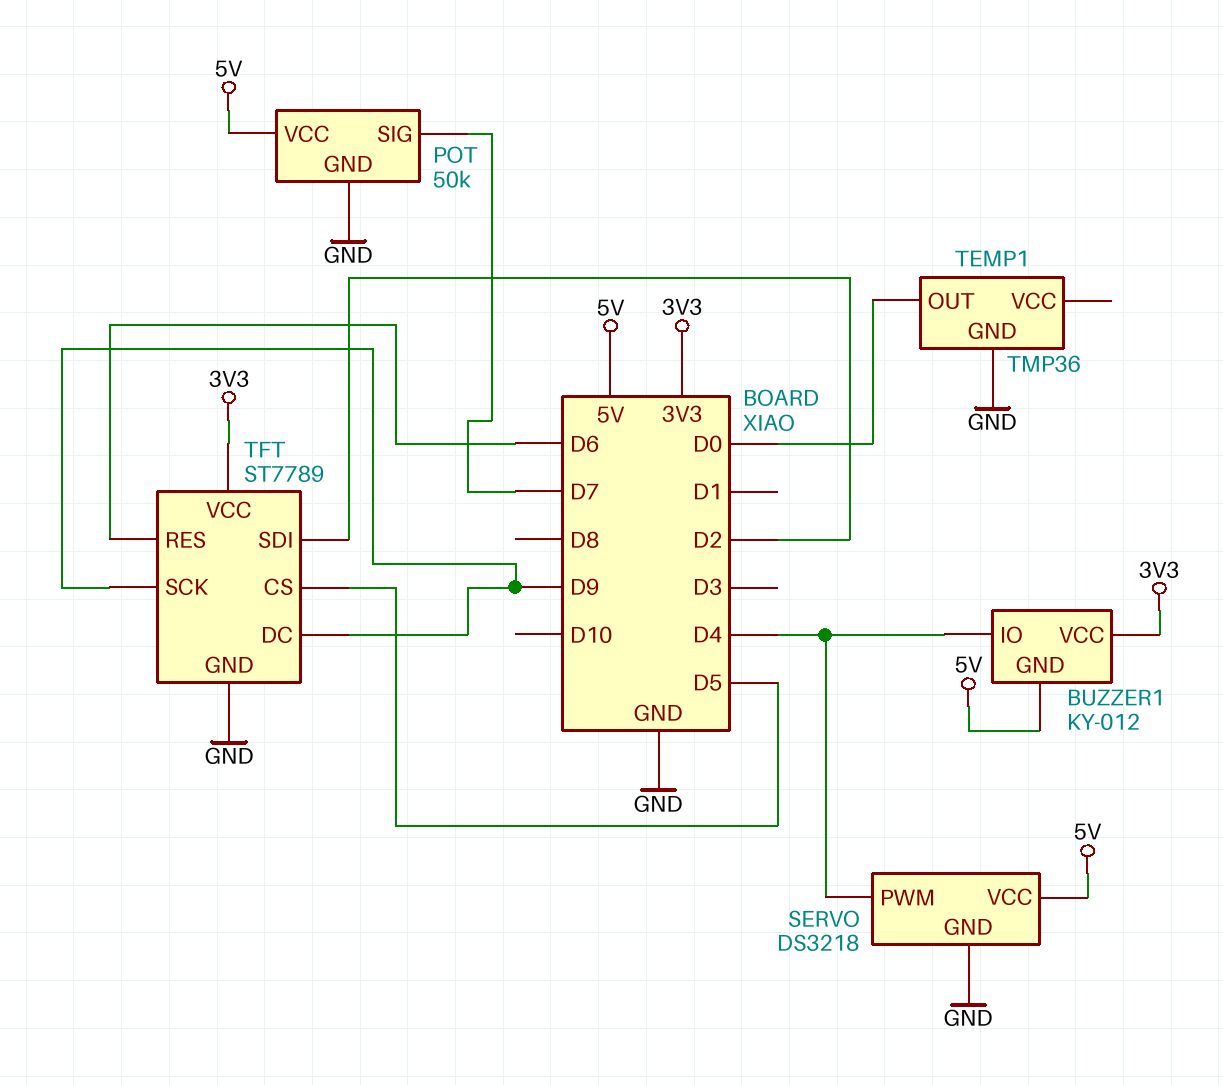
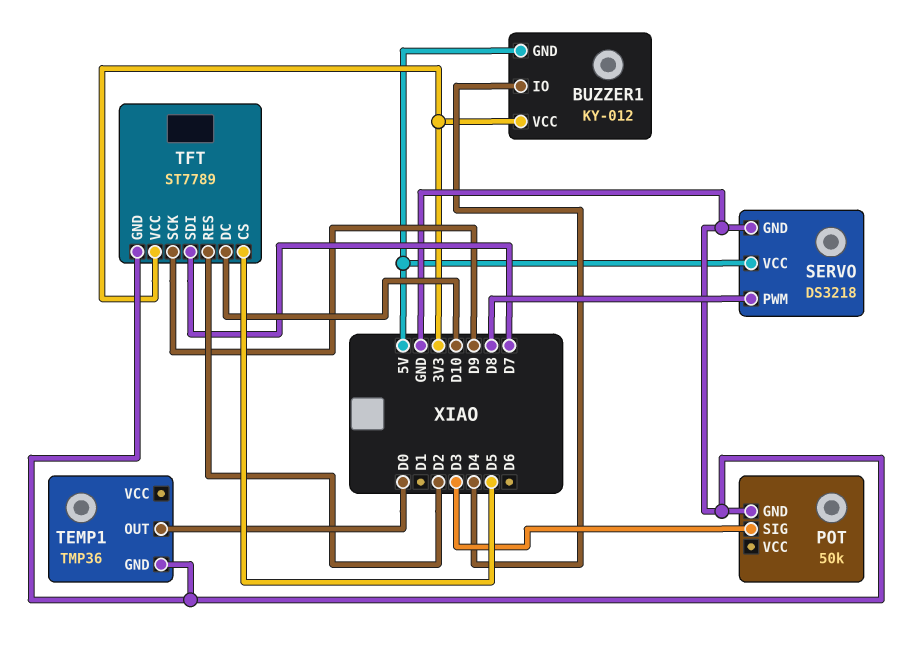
POT pin SIG: D7 -> D3
POT pin VCC: 5V -> none
SERVO pin PWM: D4 -> D8
TFT pin DC: D9 -> D10
TFT pin RES: D6 -> D2
TFT pin SDI: D2 -> D7

